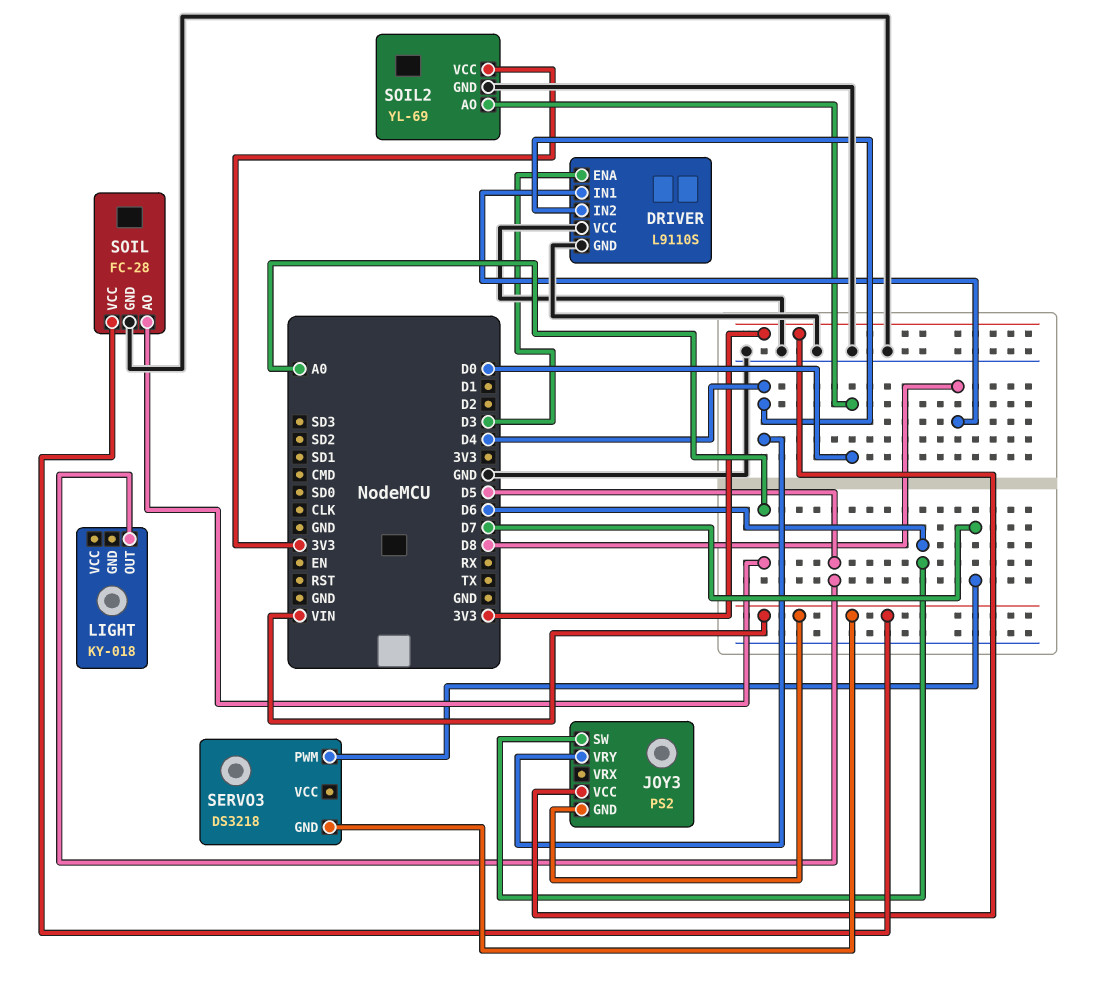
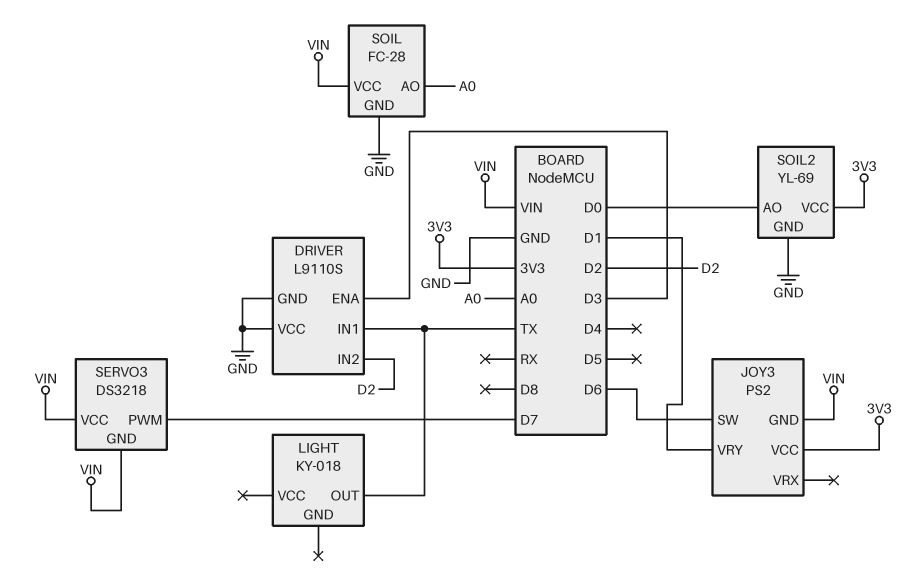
DRIVER pin IN1: D8 -> TX
DRIVER pin IN2: D4 -> D2
JOY3 pin VRY: D4 -> D1
LIGHT pin OUT: D5 -> TX
SERVO3 pin VCC: none -> VIN

